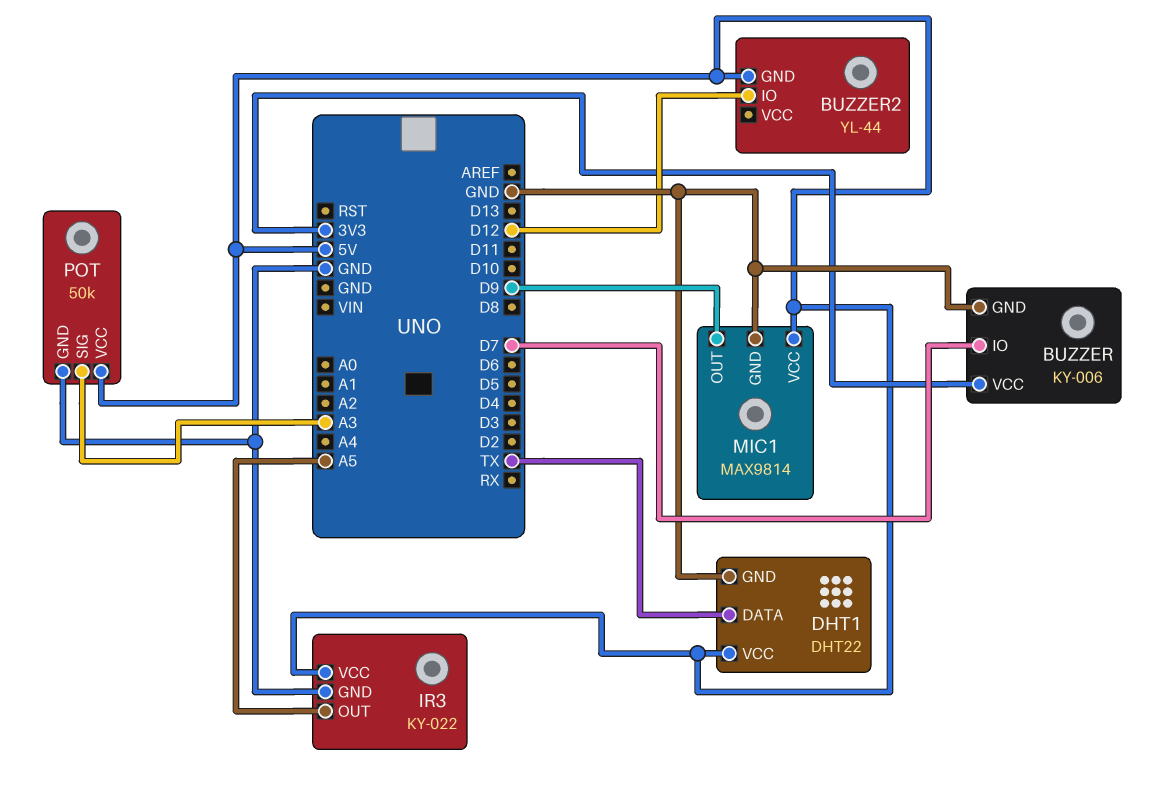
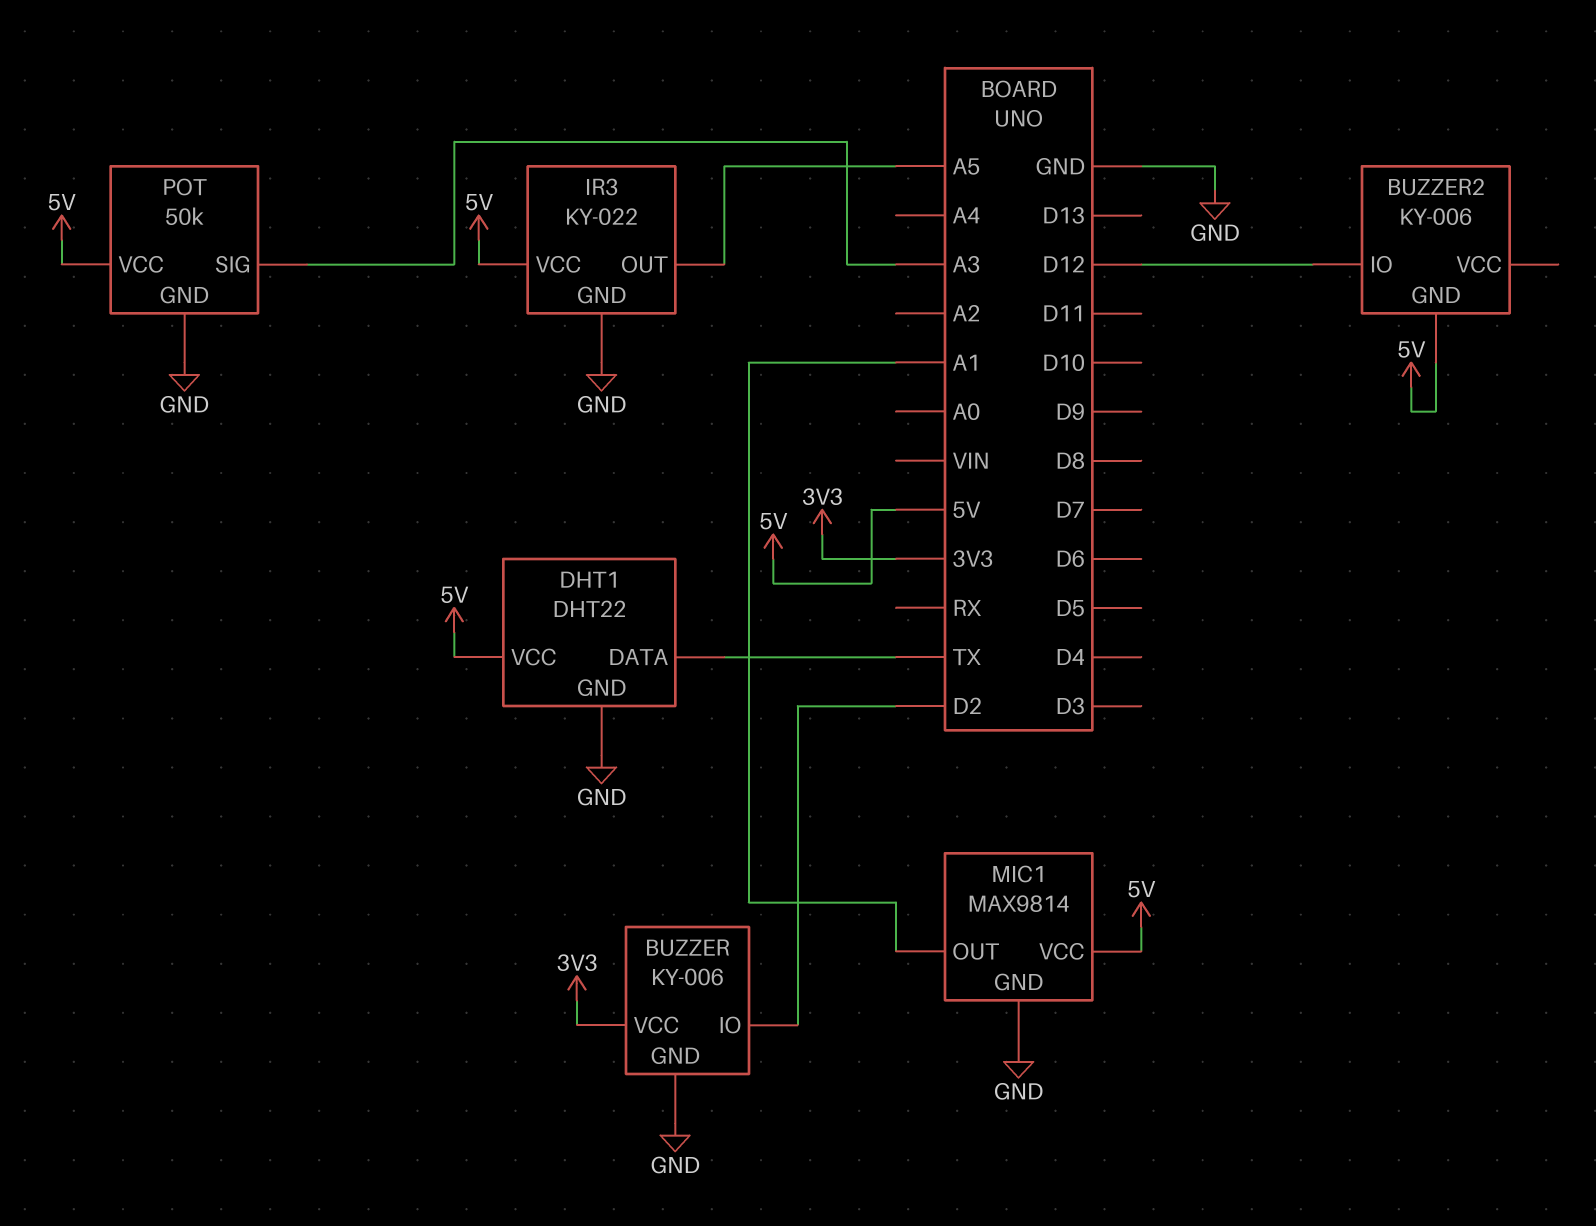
BUZZER pin IO: D7 -> D2
BUZZER2: YL-44 -> KY-006
MIC1 pin OUT: D9 -> A1

